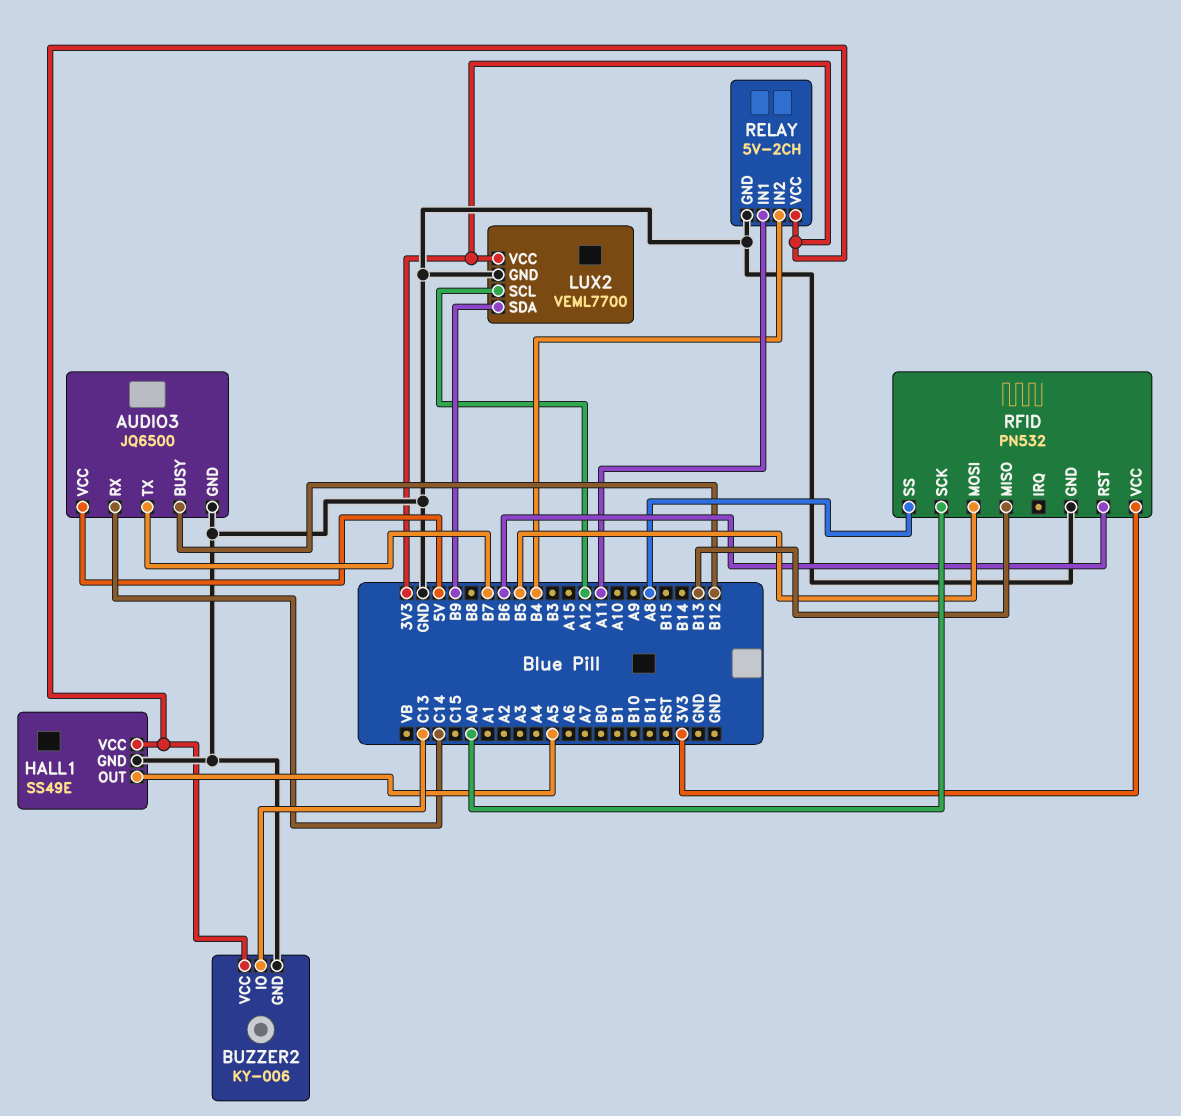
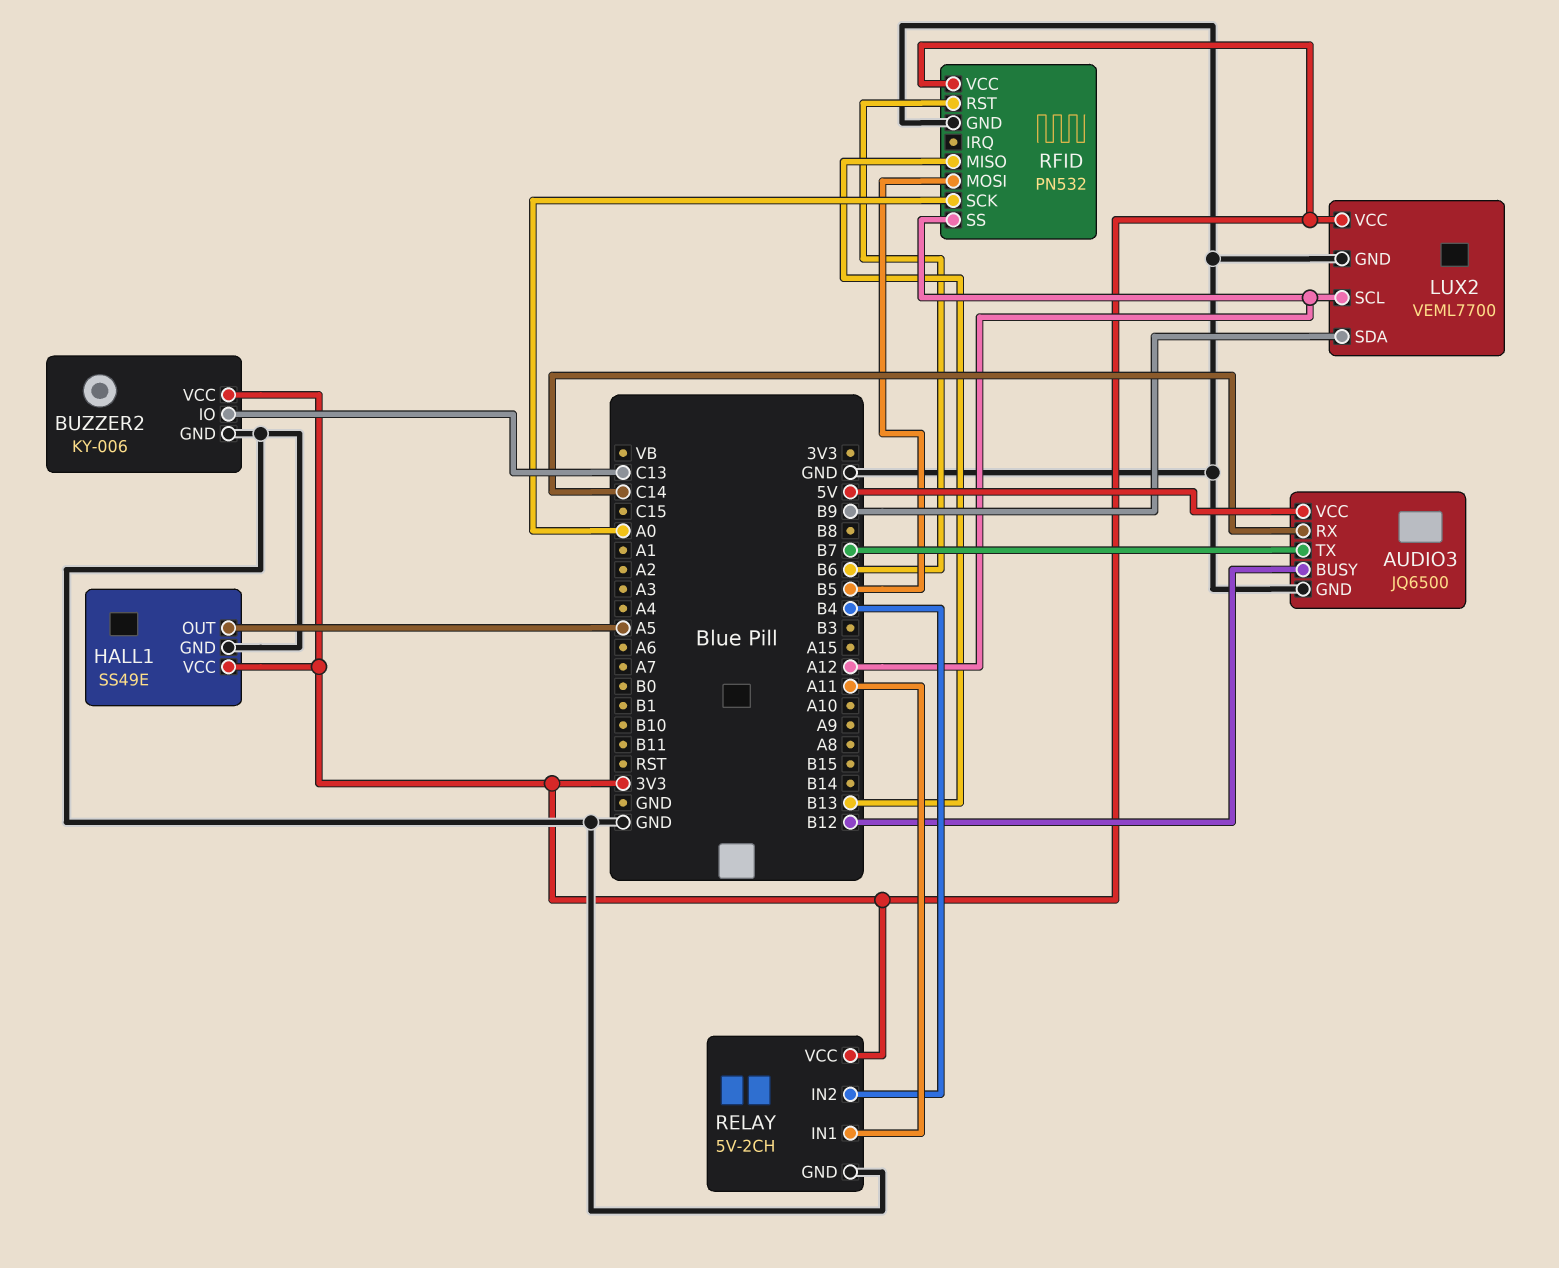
RFID pin SS: A8 -> A12

